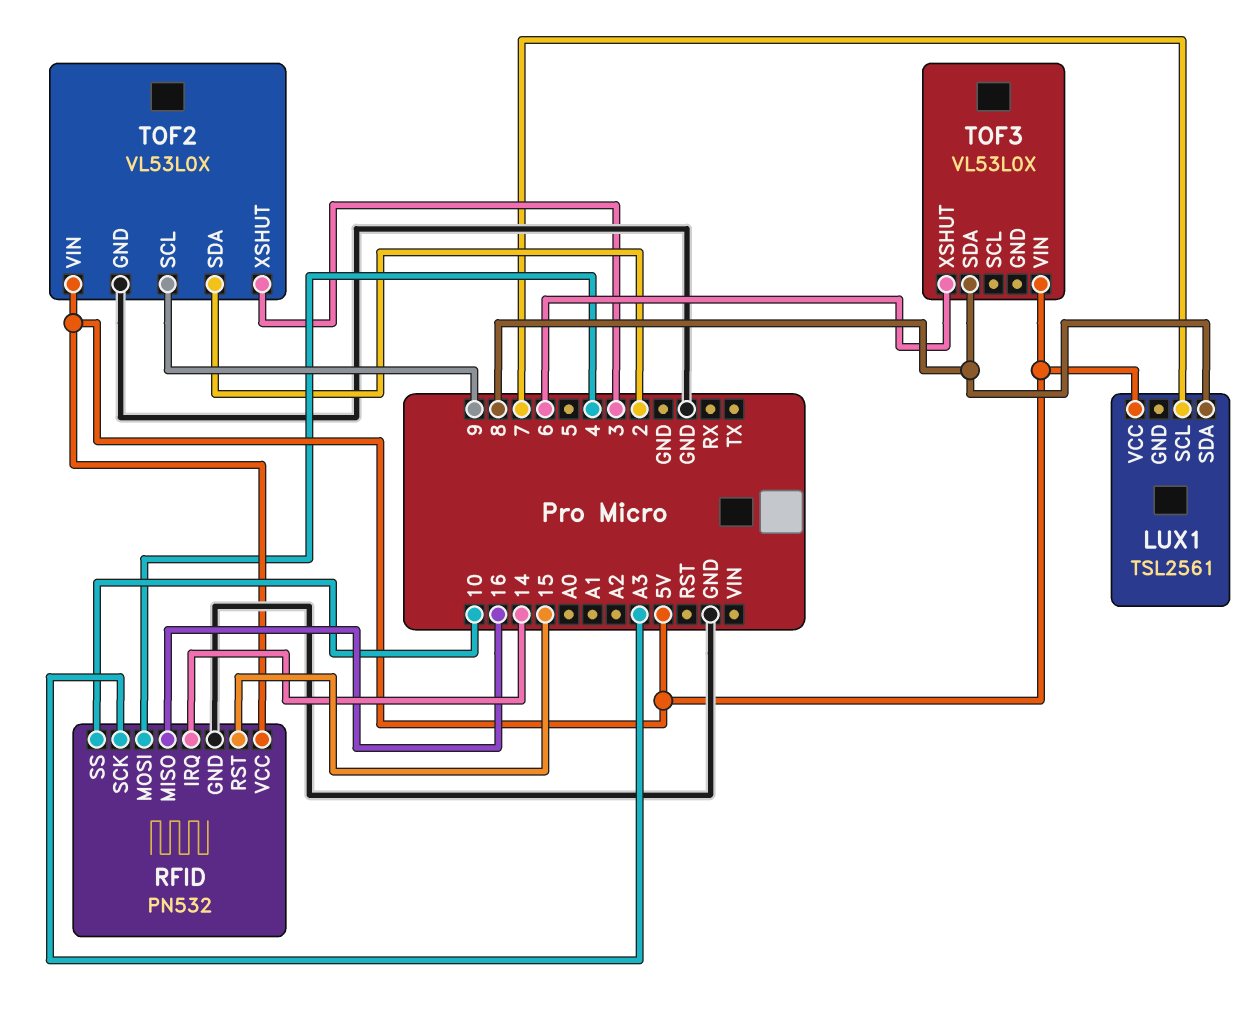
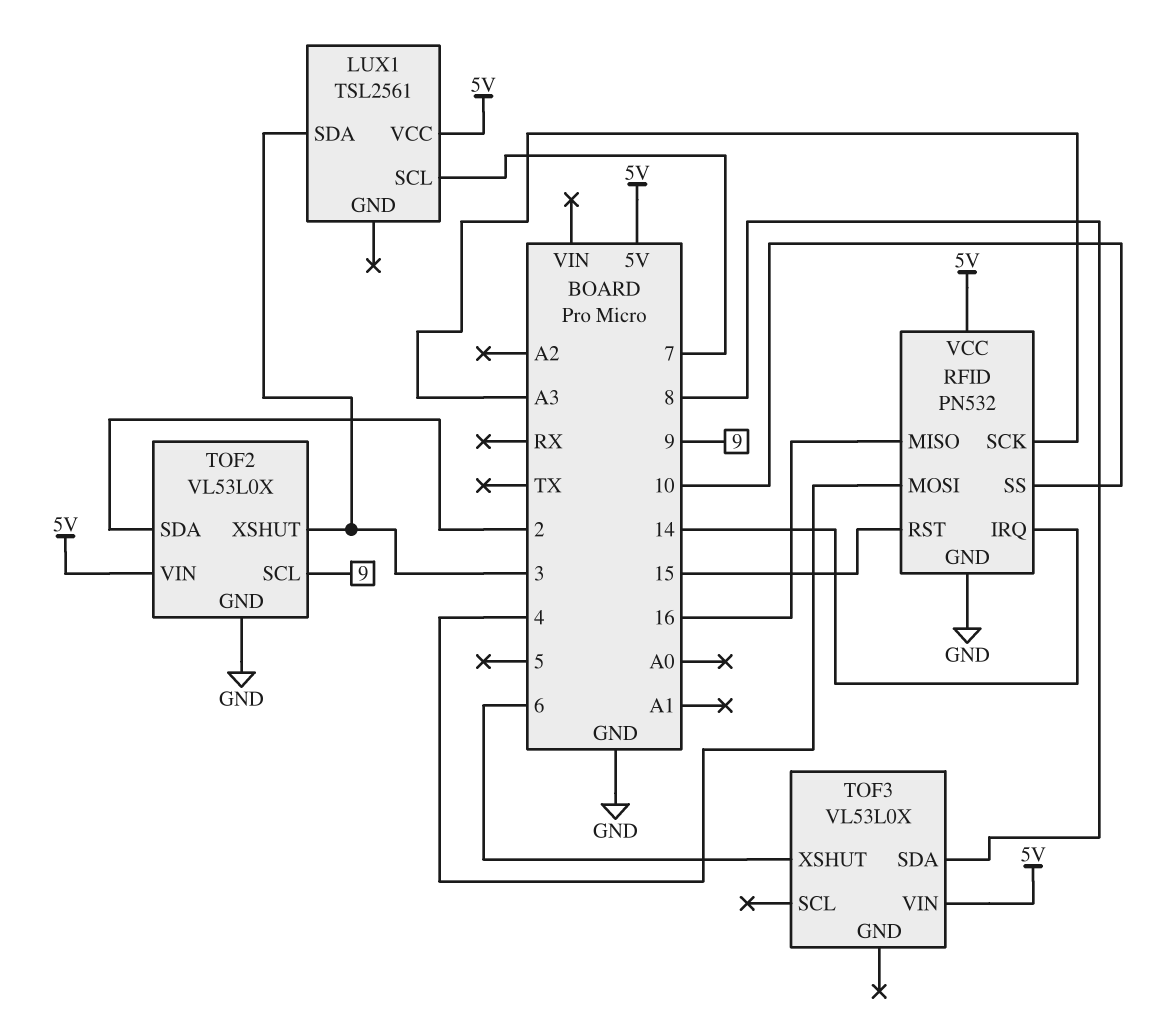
LUX1 pin SDA: 8 -> 3

